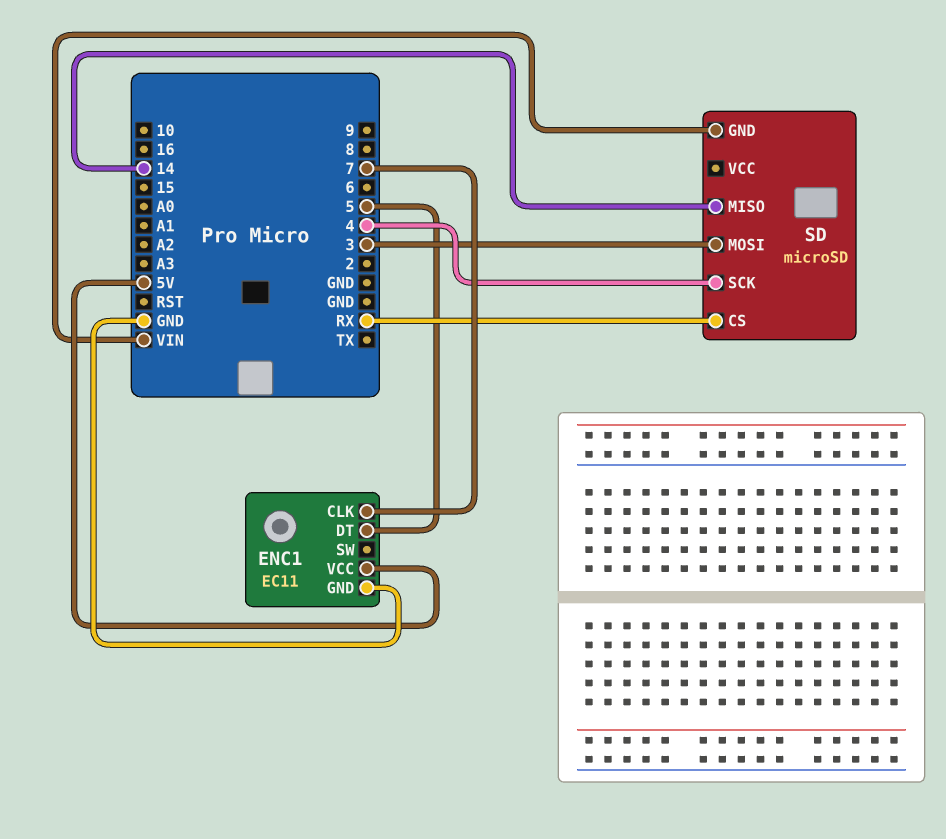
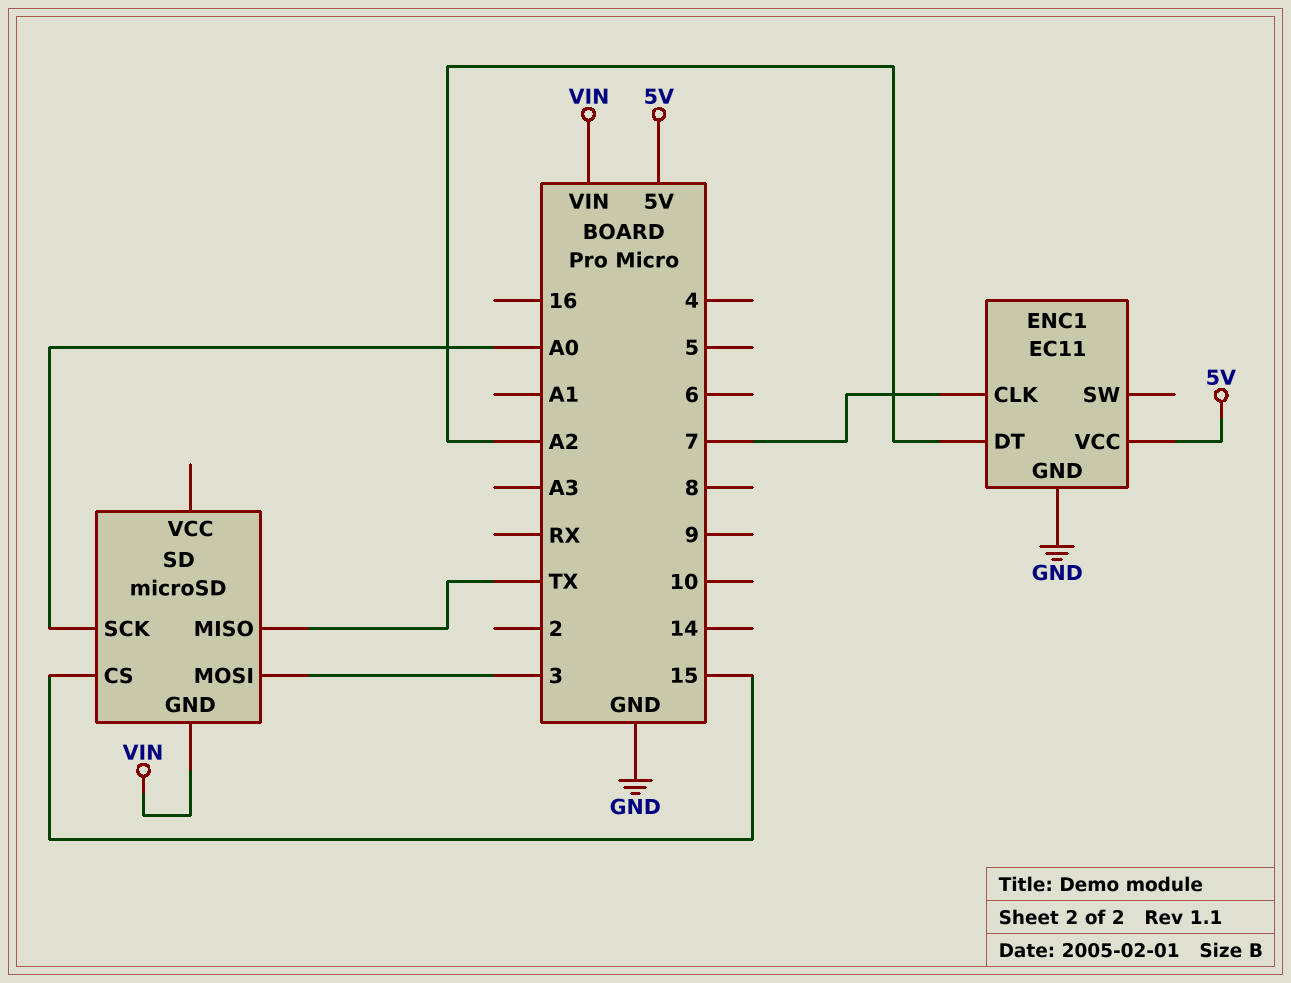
ENC1 pin DT: 5 -> A2
SD pin CS: RX -> 15
SD pin MISO: 14 -> TX
SD pin SCK: 4 -> A0

